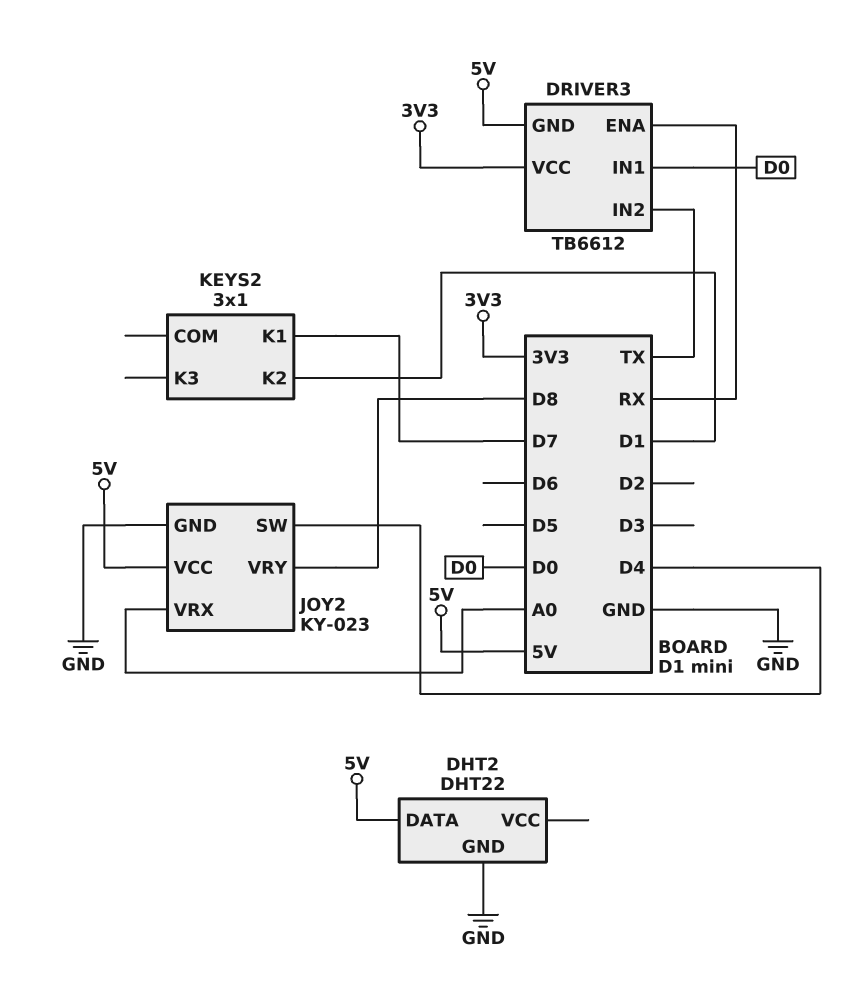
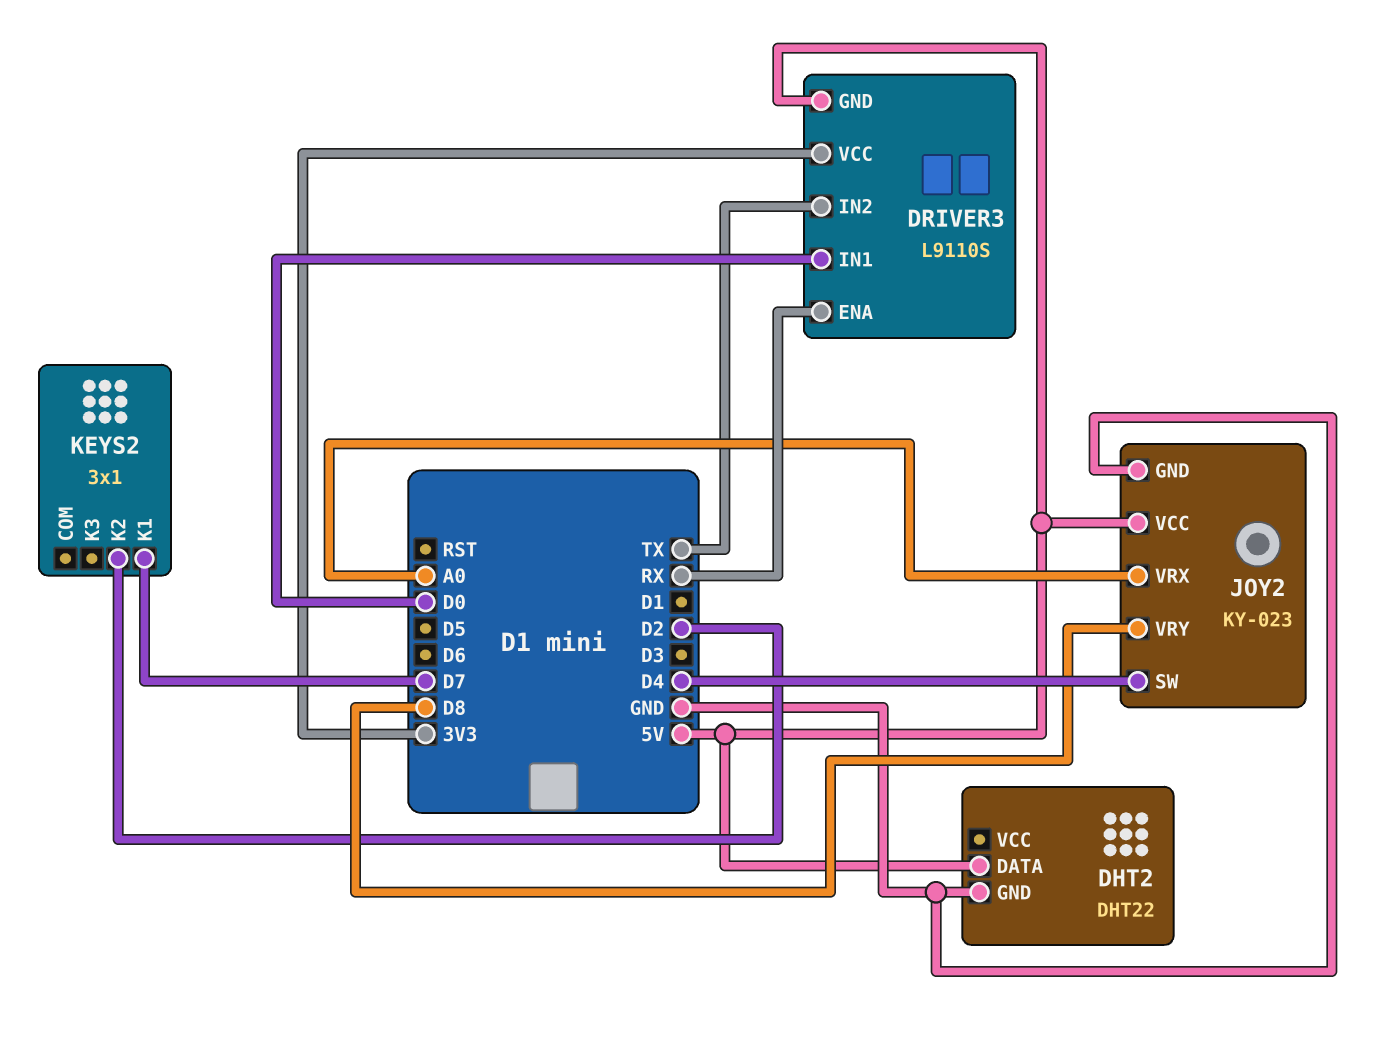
DRIVER3: TB6612 -> L9110S
KEYS2 pin K2: D1 -> D2

